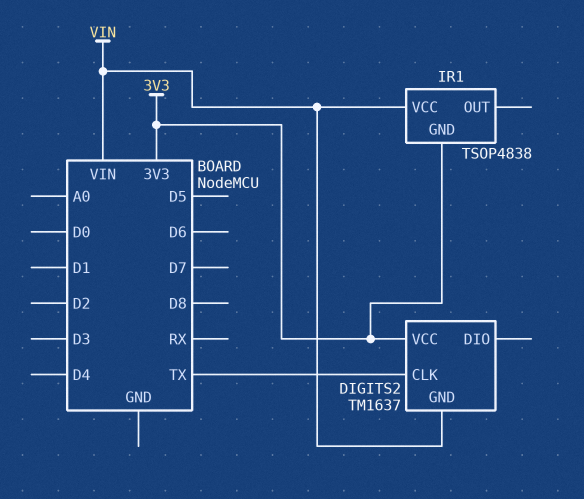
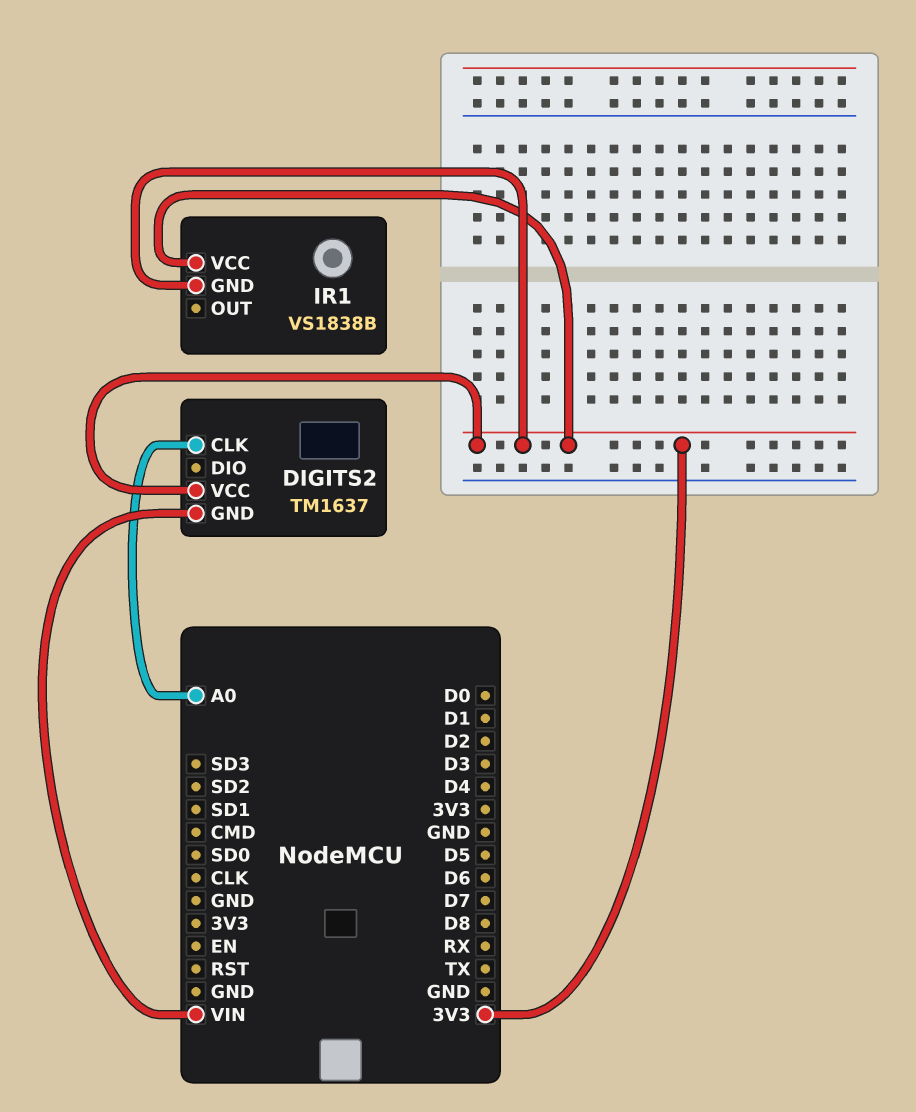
DIGITS2 pin CLK: TX -> A0
IR1: TSOP4838 -> VS1838B
IR1 pin VCC: VIN -> 3V3

